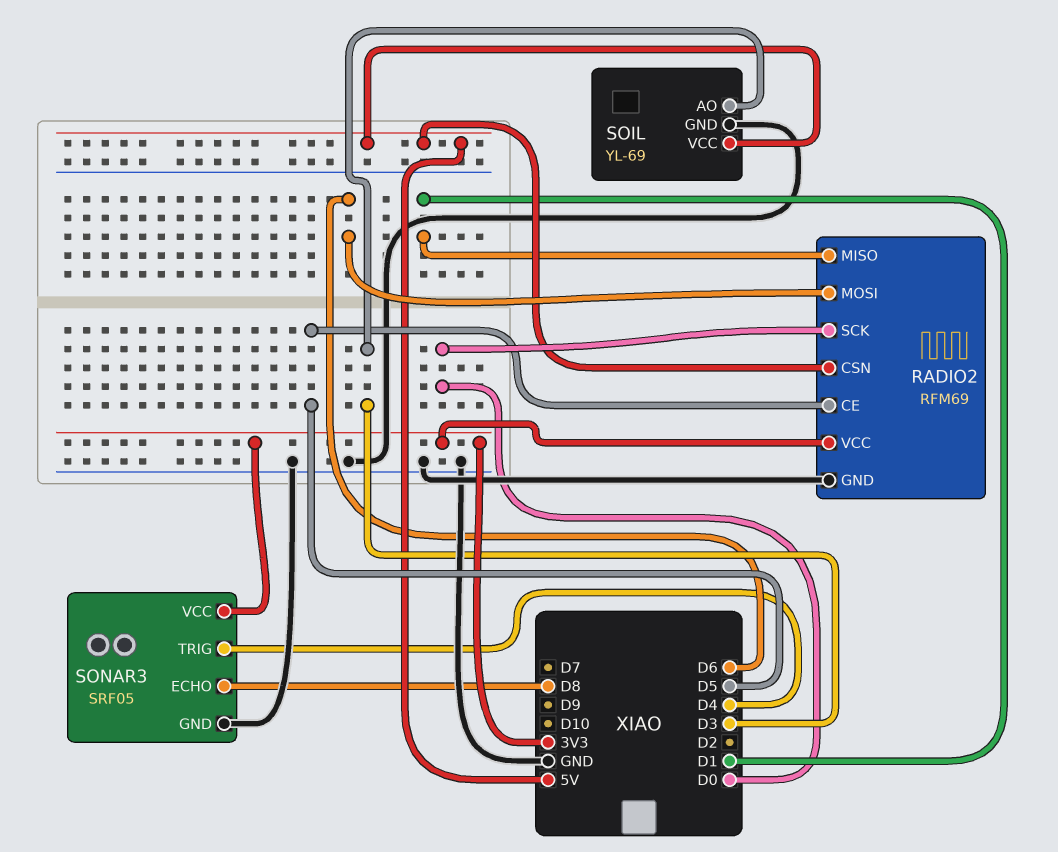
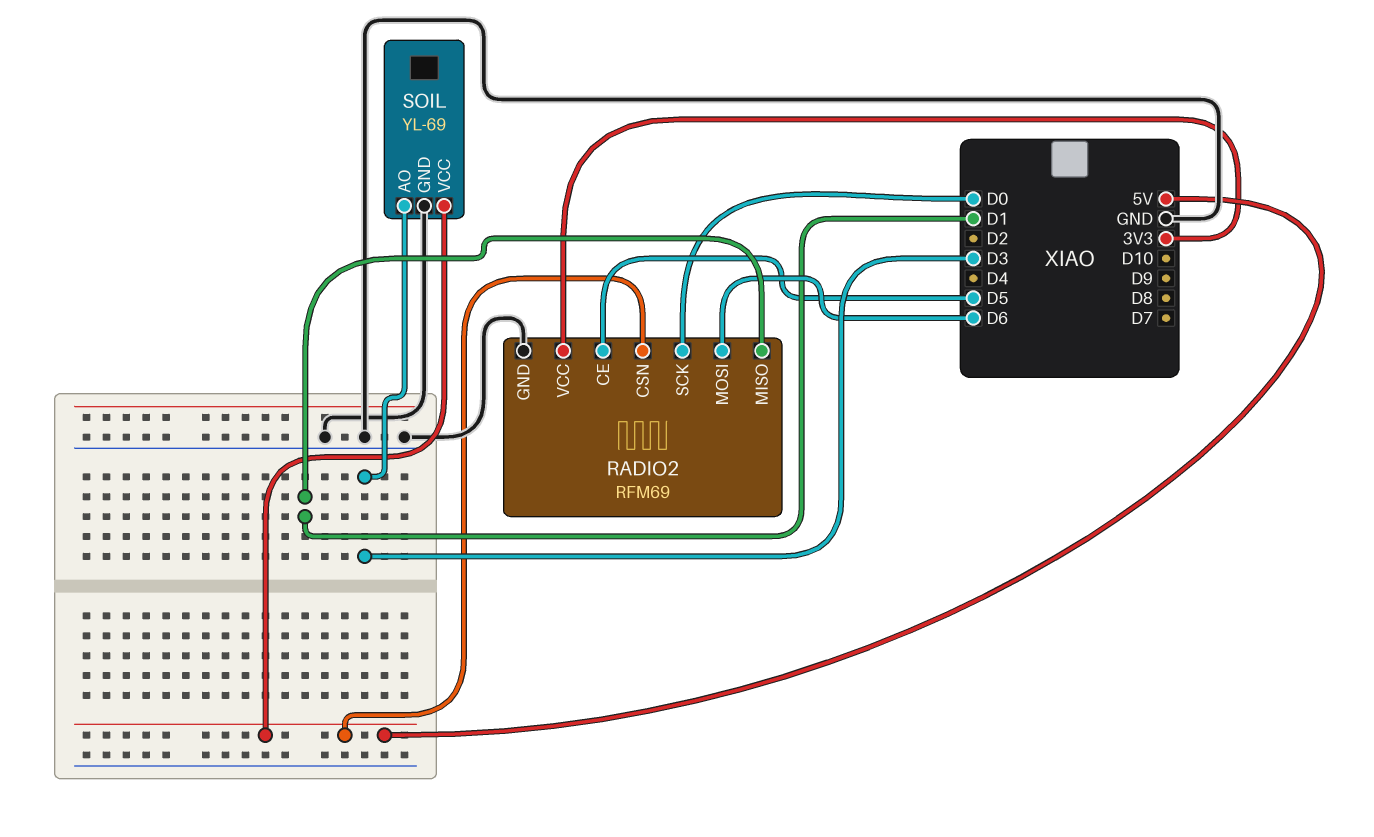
SONAR3: SRF05 -> none
SONAR3 pin ECHO: D8 -> none
SONAR3 pin GND: GND -> none
SONAR3 pin TRIG: D4 -> none
SONAR3 pin VCC: 3V3 -> none

